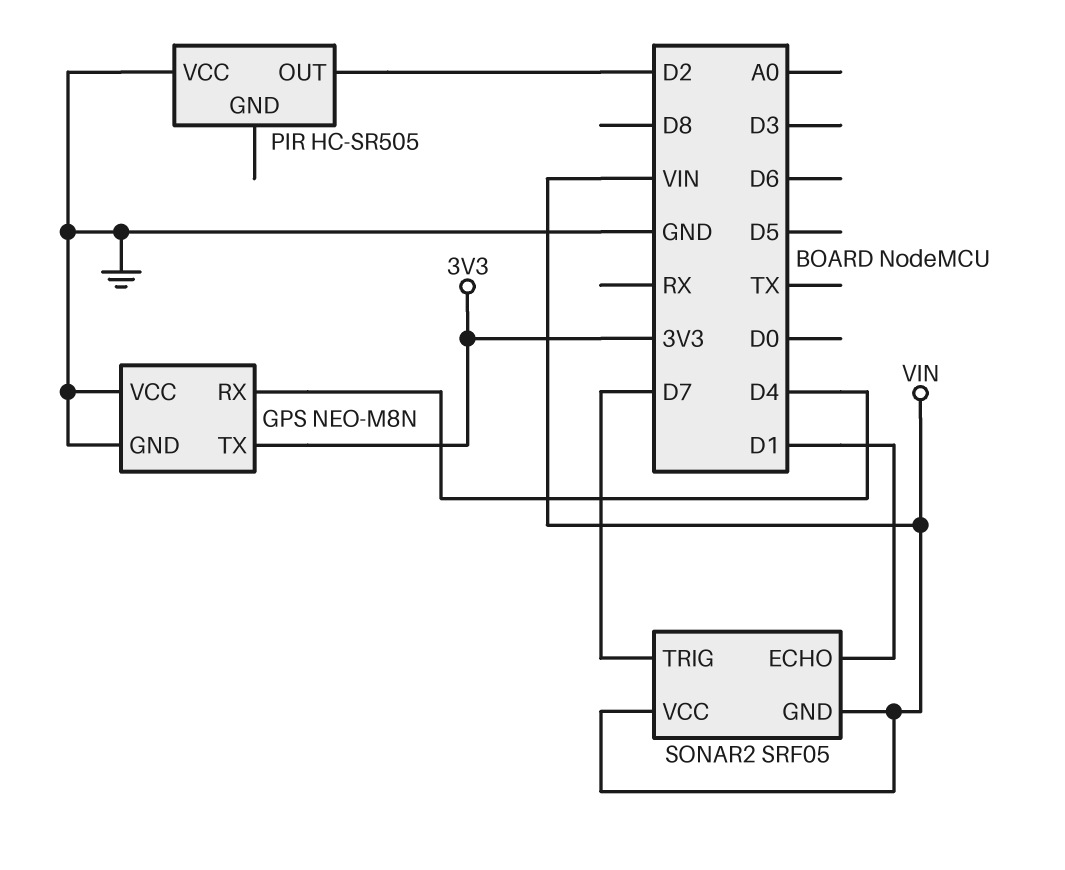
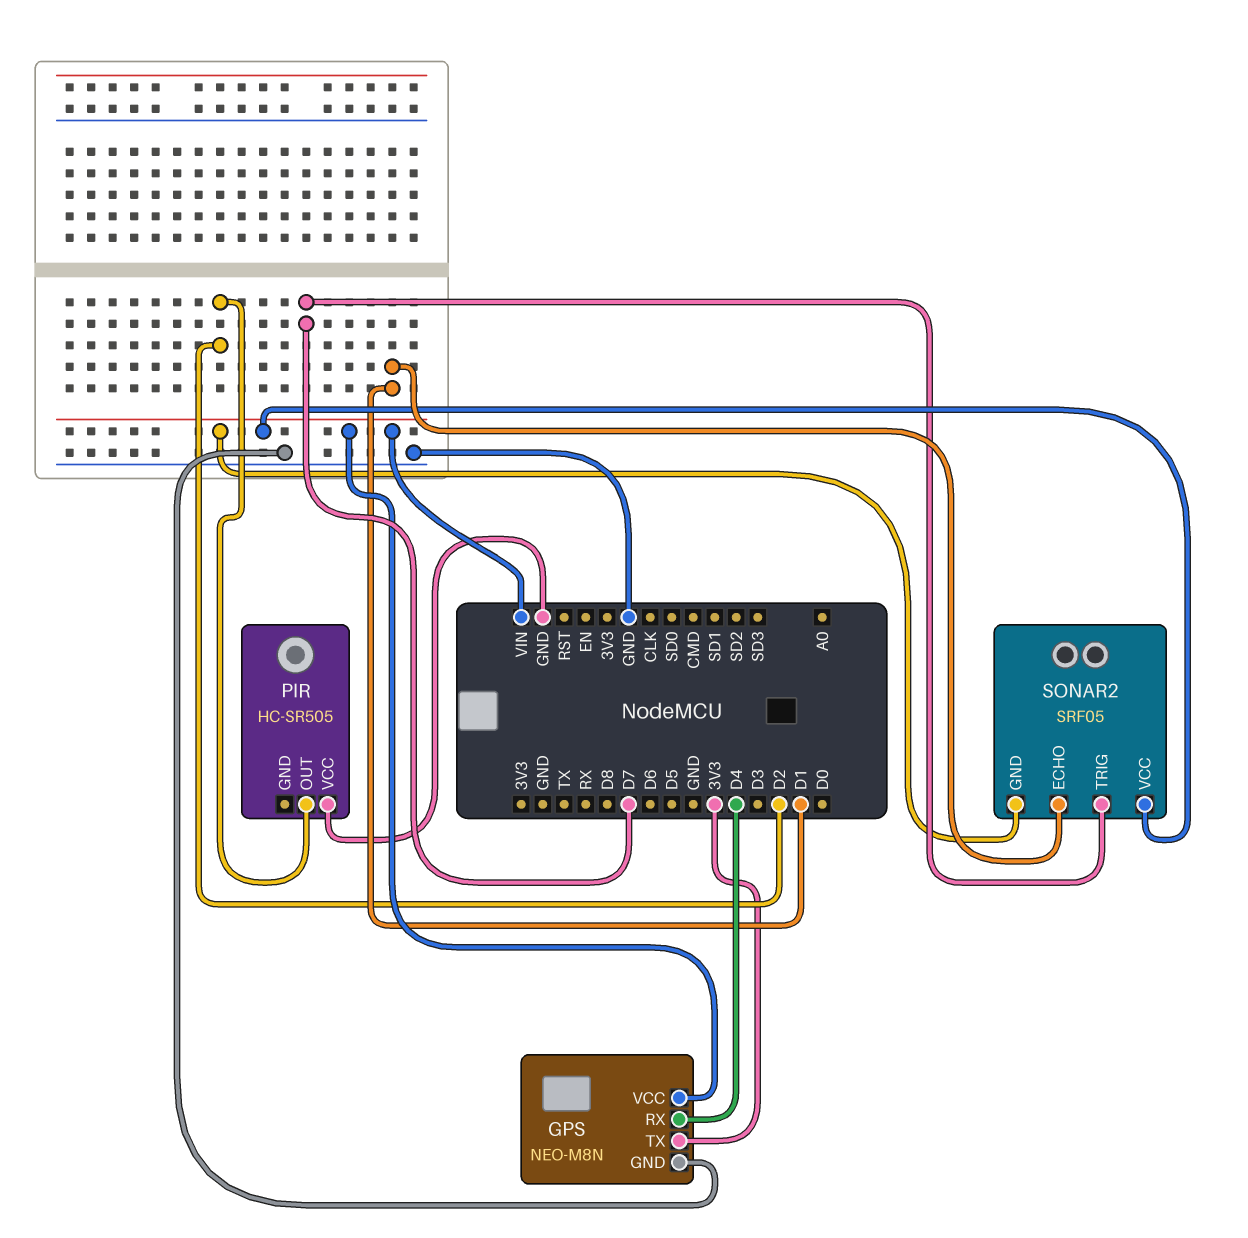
GPS pin VCC: GND -> VIN

